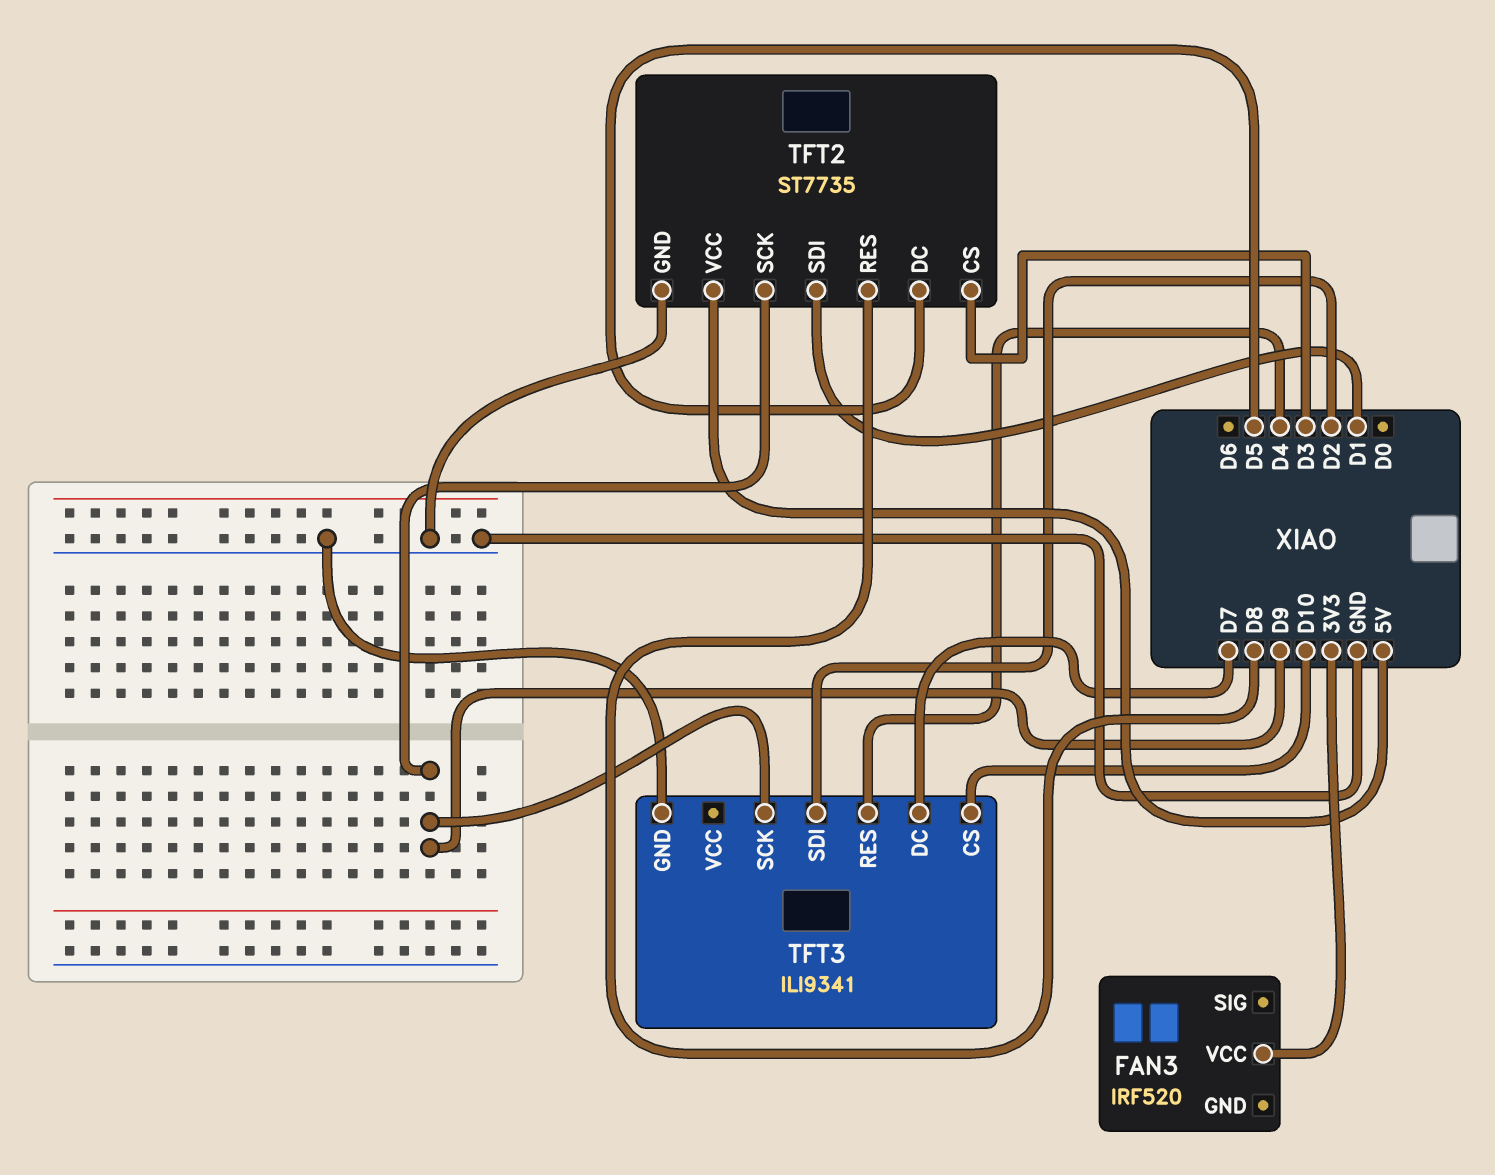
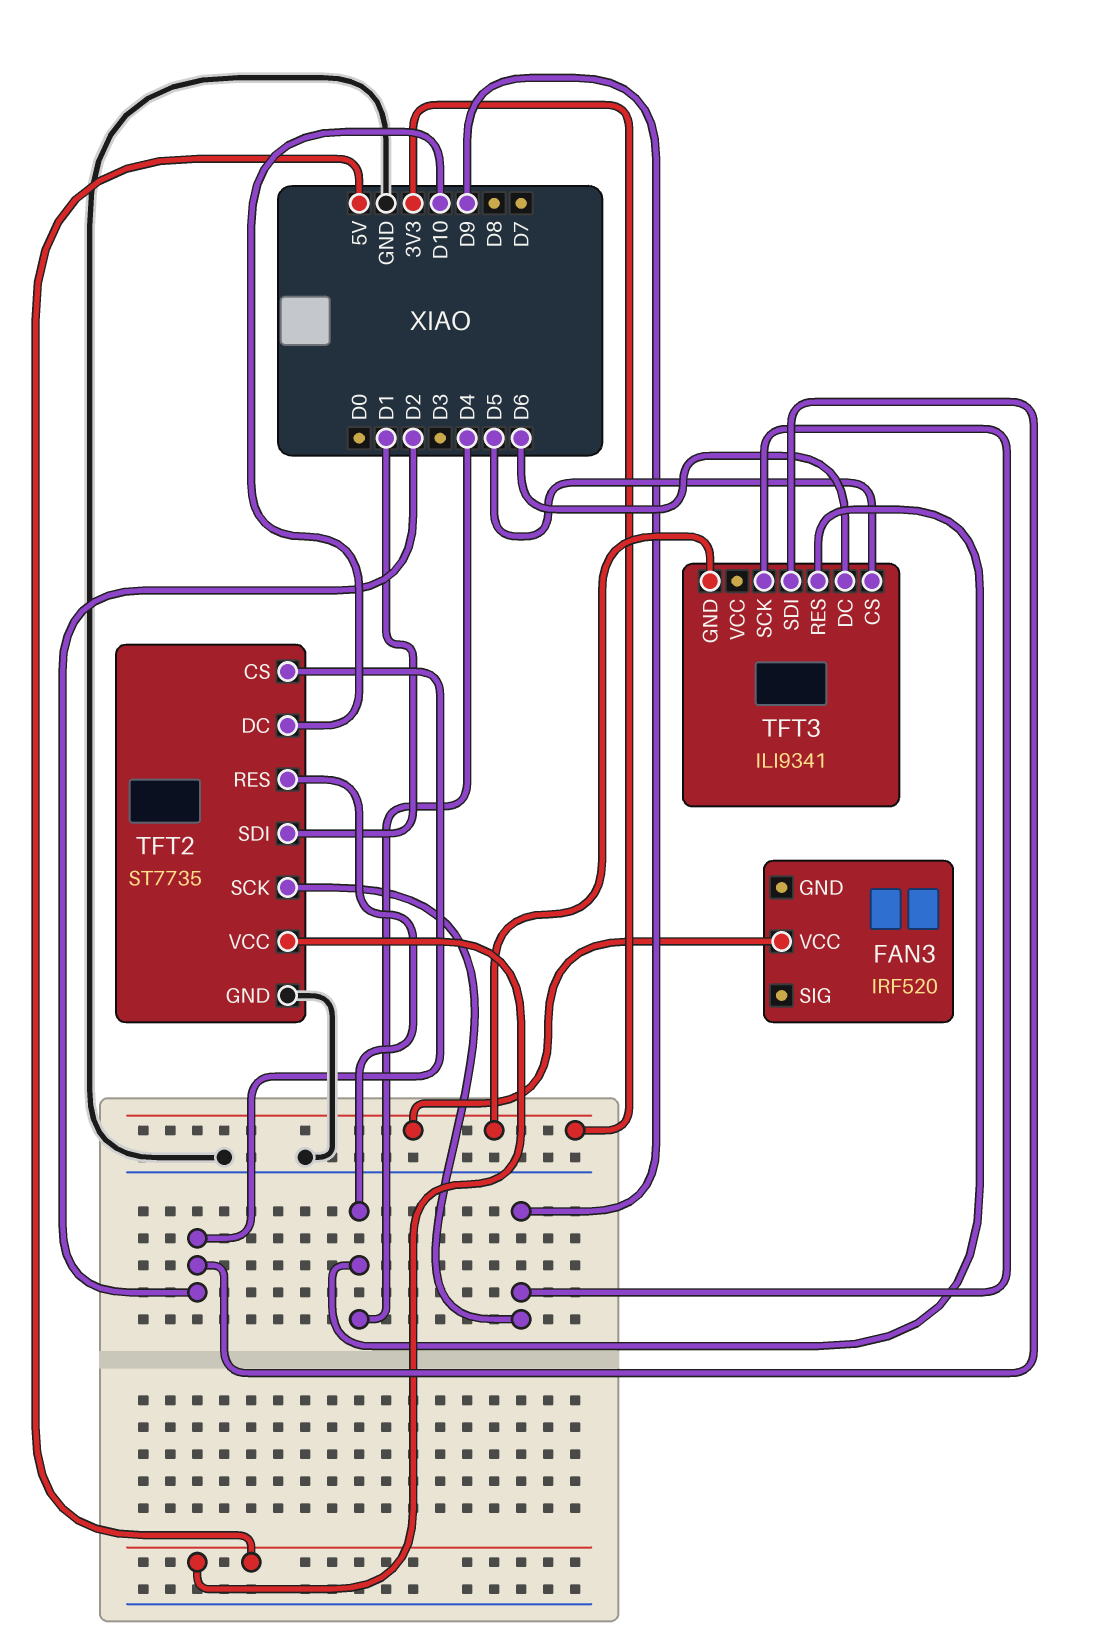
TFT2 pin CS: D3 -> D2
TFT2 pin DC: D5 -> D10
TFT2 pin RES: D8 -> D4
TFT3 pin CS: D10 -> D5
TFT3 pin DC: D7 -> D6
TFT3 pin GND: GND -> 3V3

